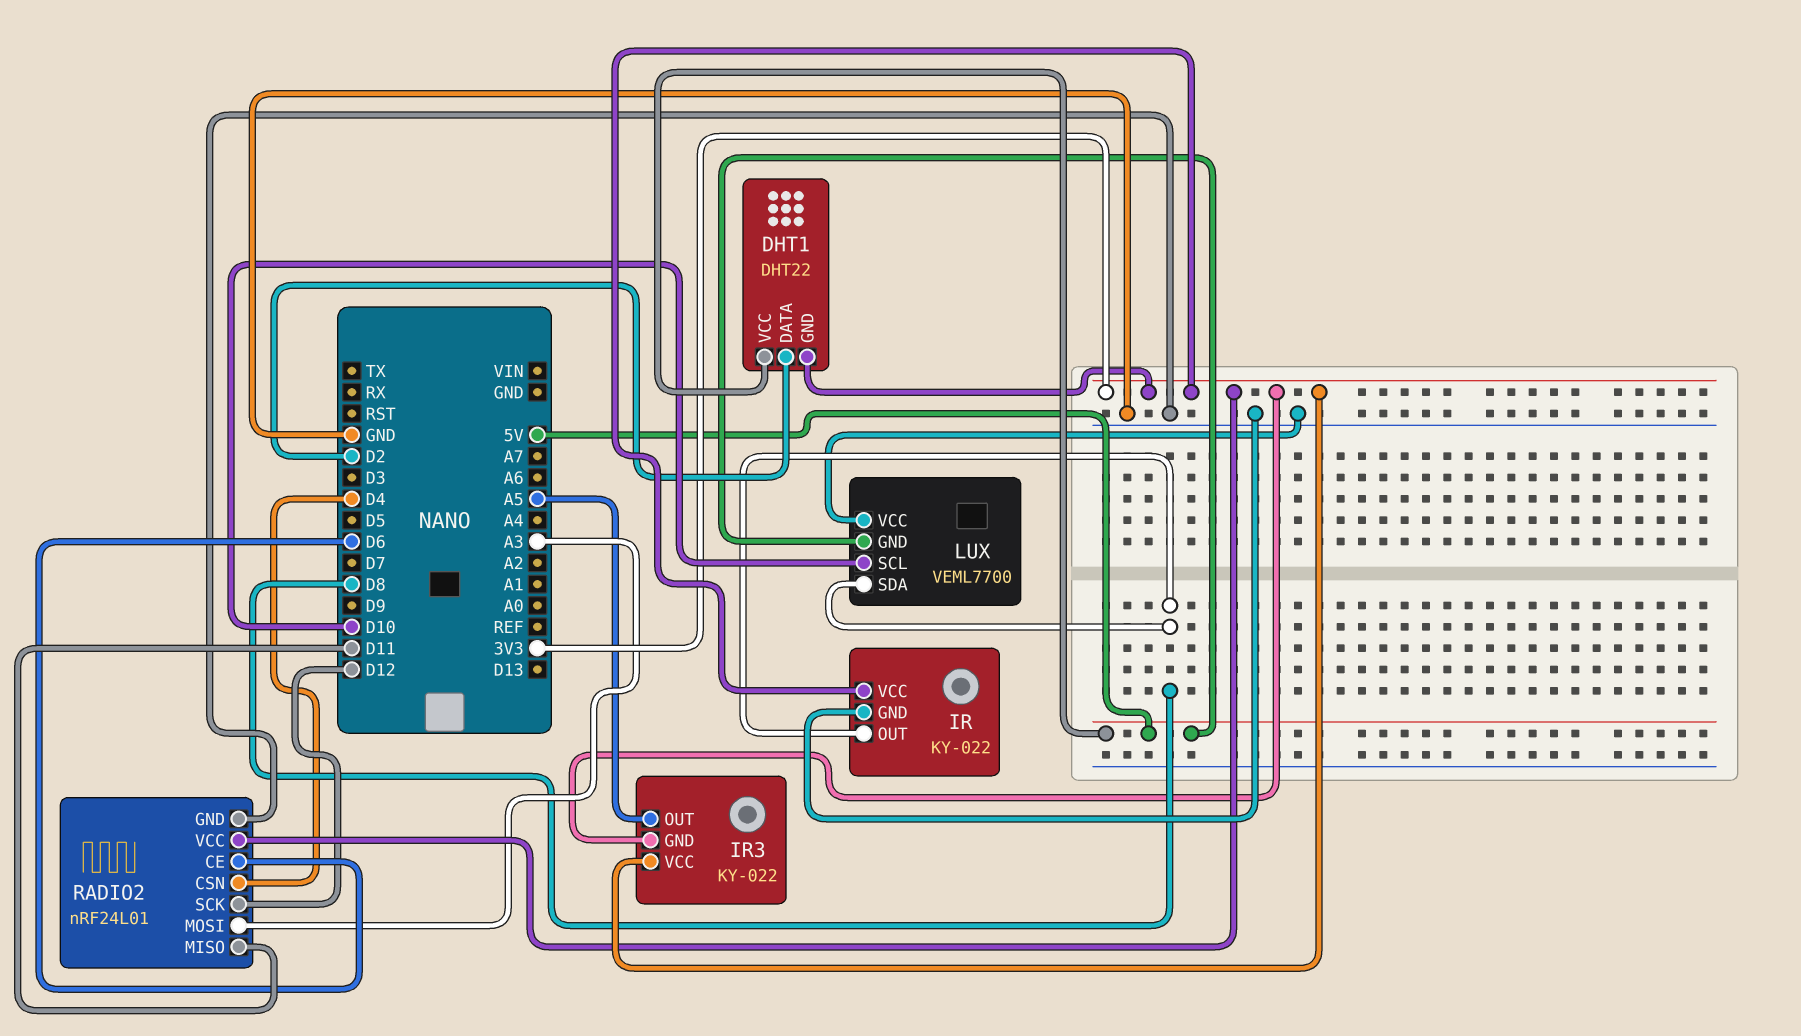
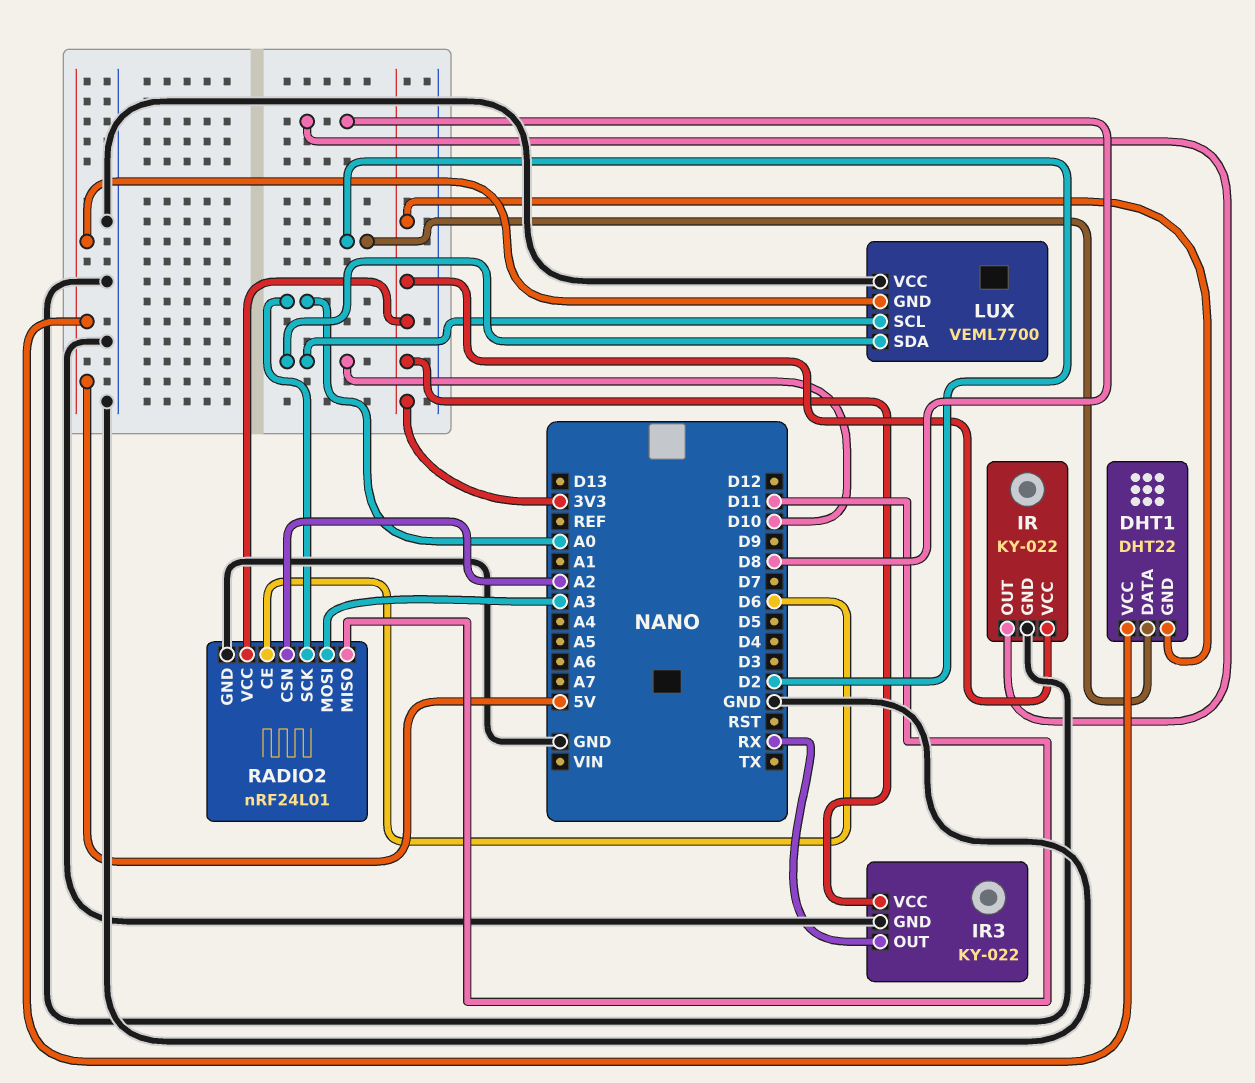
IR3 pin GND: 3V3 -> GND
IR3 pin OUT: A5 -> RX
LUX pin SDA: D8 -> D10
RADIO2 pin CSN: D4 -> A2
RADIO2 pin SCK: D12 -> A0

